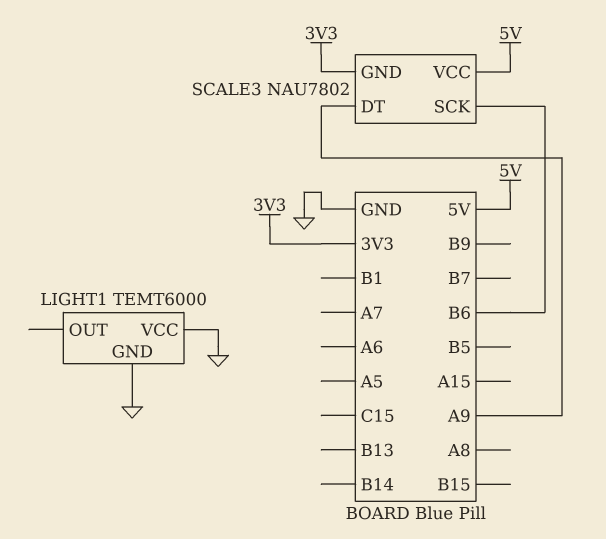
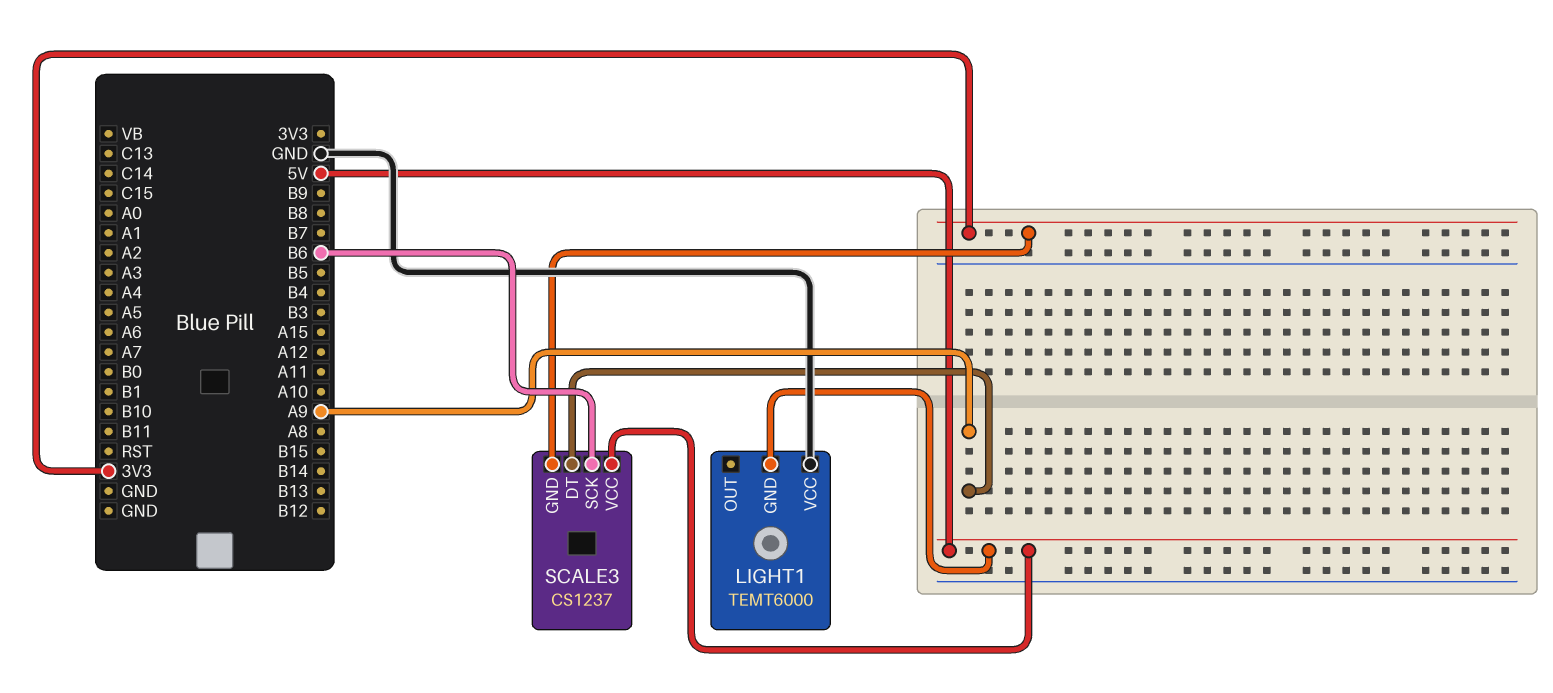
LIGHT1 pin GND: GND -> 5V
SCALE3: NAU7802 -> CS1237

